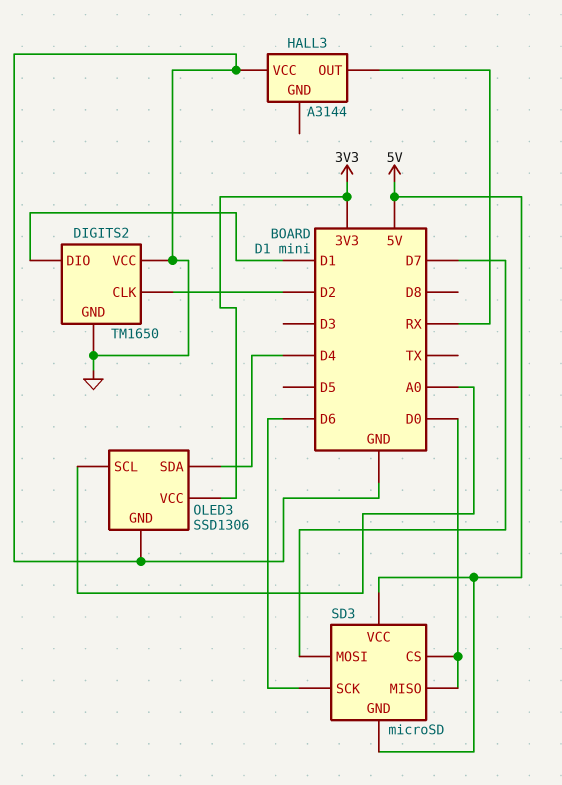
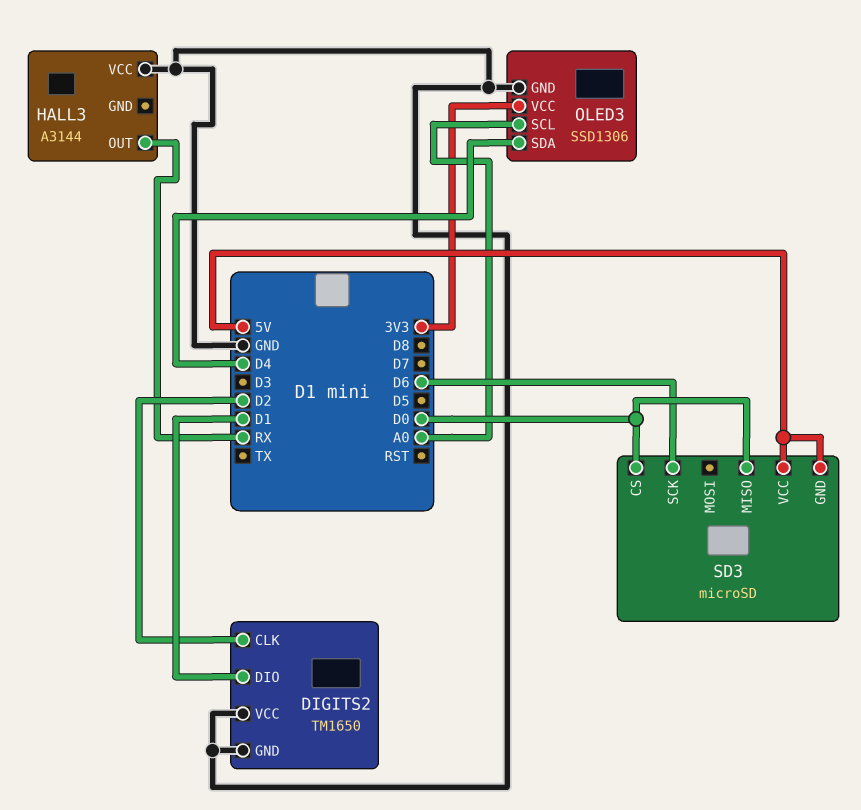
SD3 pin MOSI: D7 -> none

